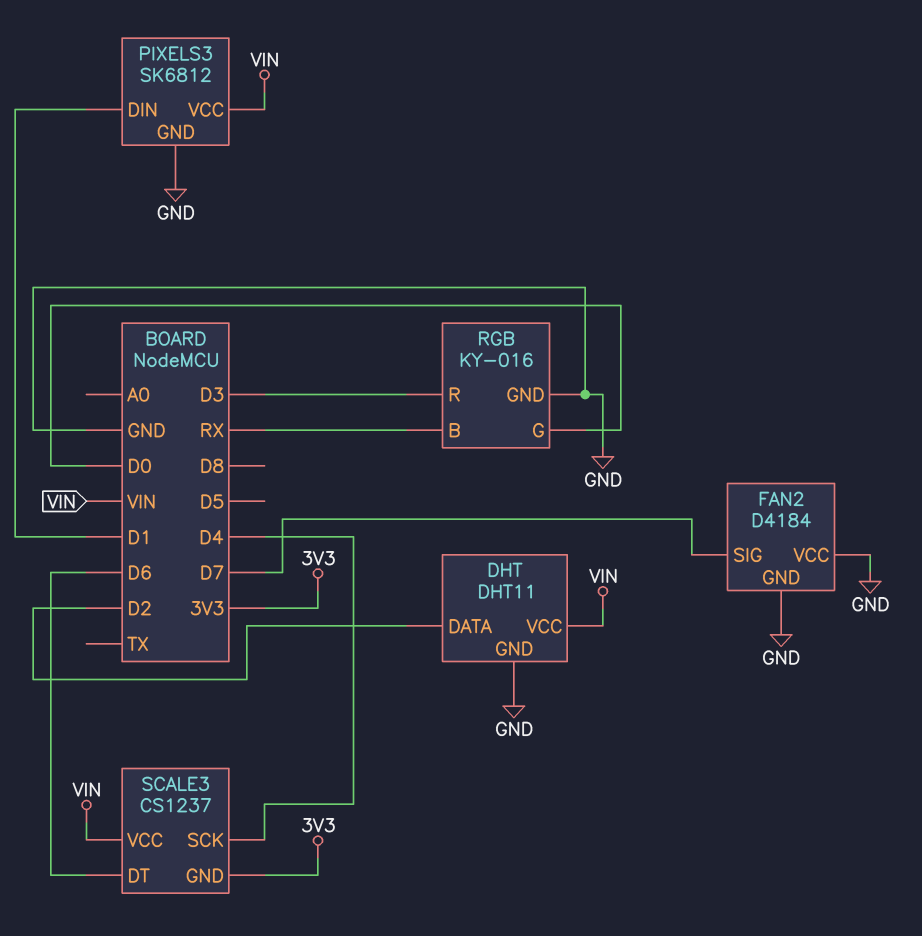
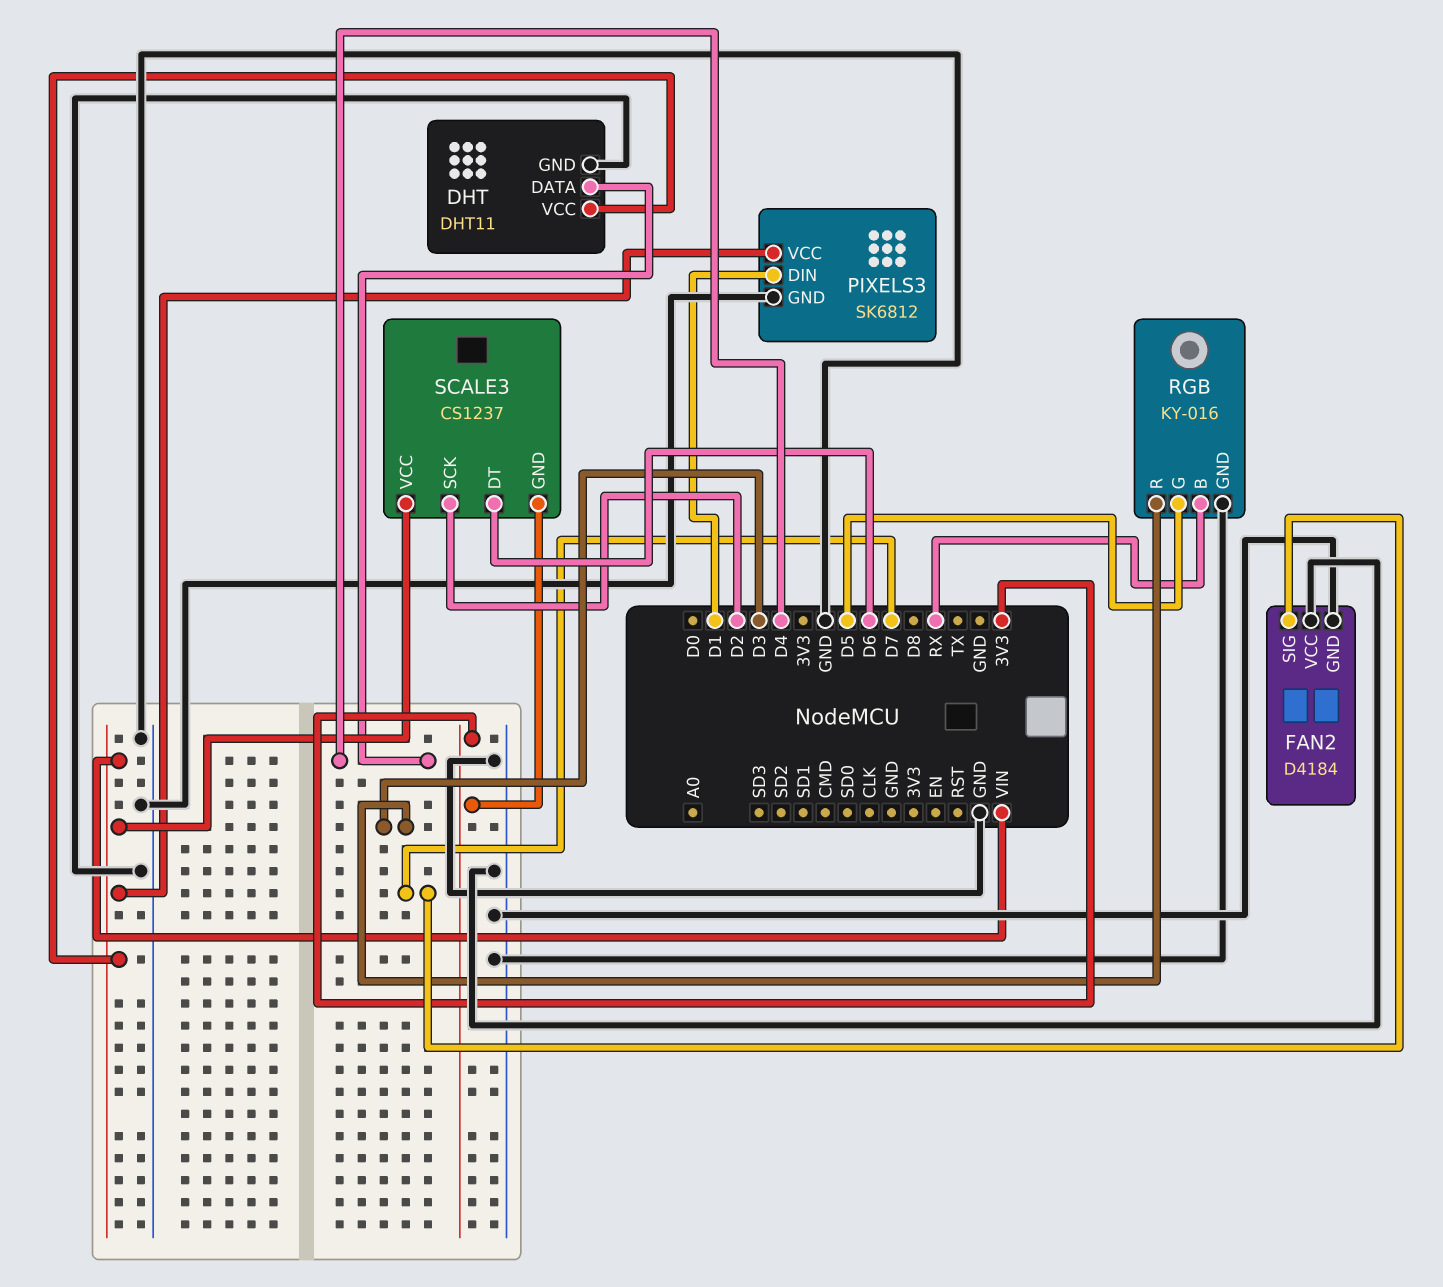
DHT pin DATA: D2 -> D4
RGB pin G: D0 -> D5
SCALE3 pin SCK: D4 -> D2

